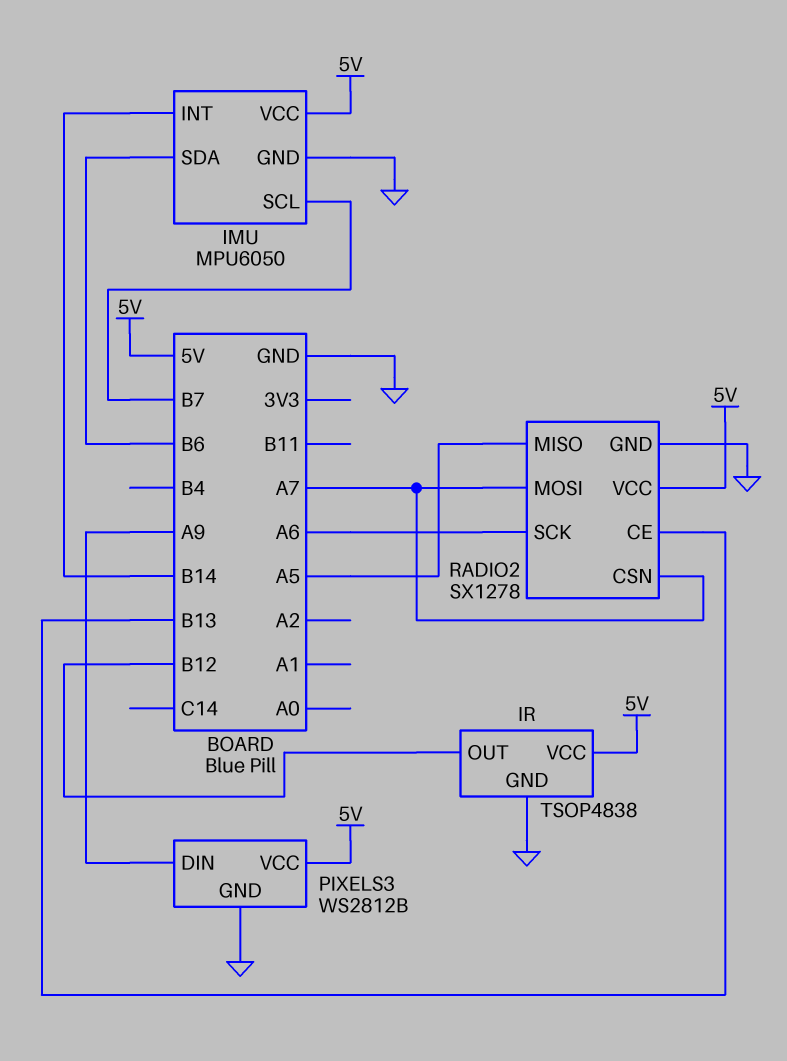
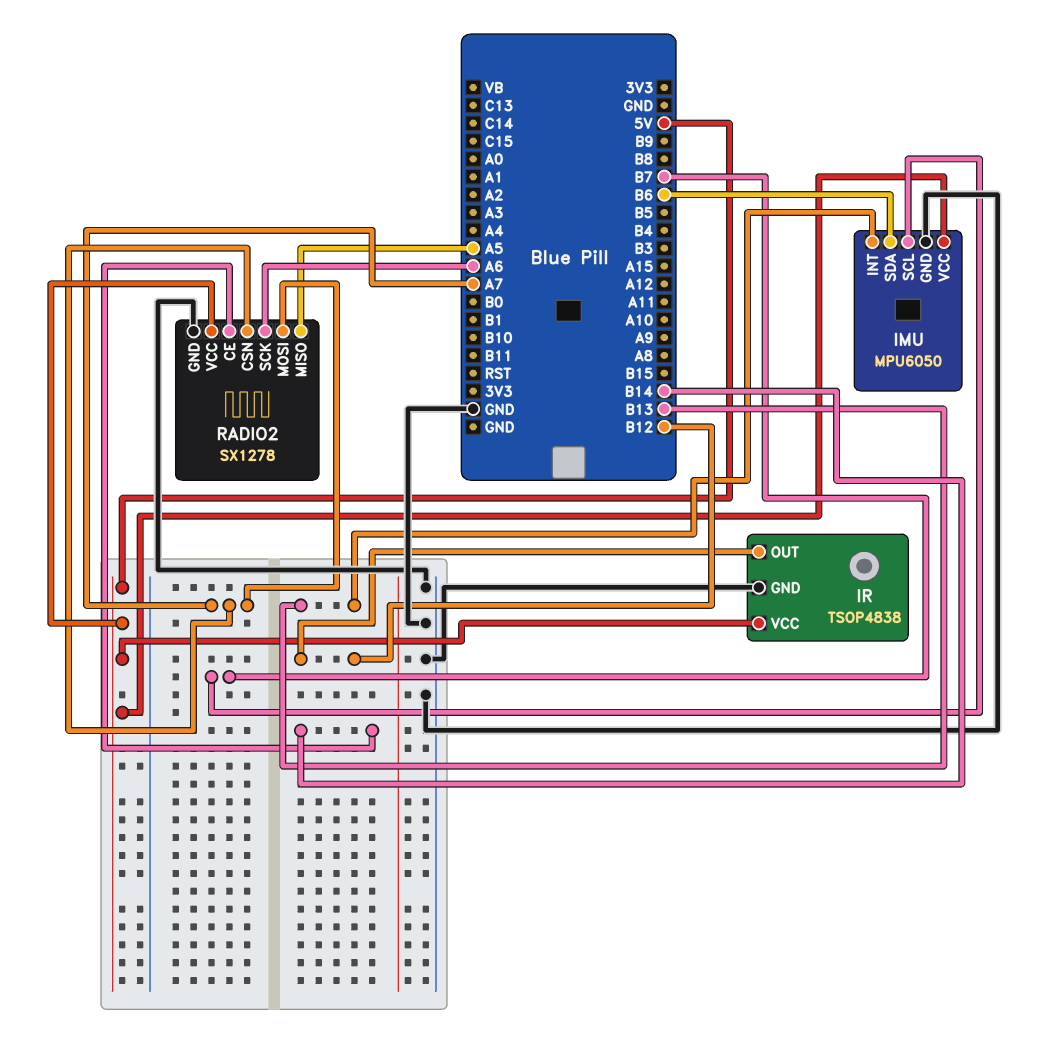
IMU pin INT: B14 -> B13
PIXELS3: WS2812B -> none
PIXELS3 pin DIN: A9 -> none
PIXELS3 pin GND: GND -> none
PIXELS3 pin VCC: 5V -> none
RADIO2 pin CE: B13 -> B14

